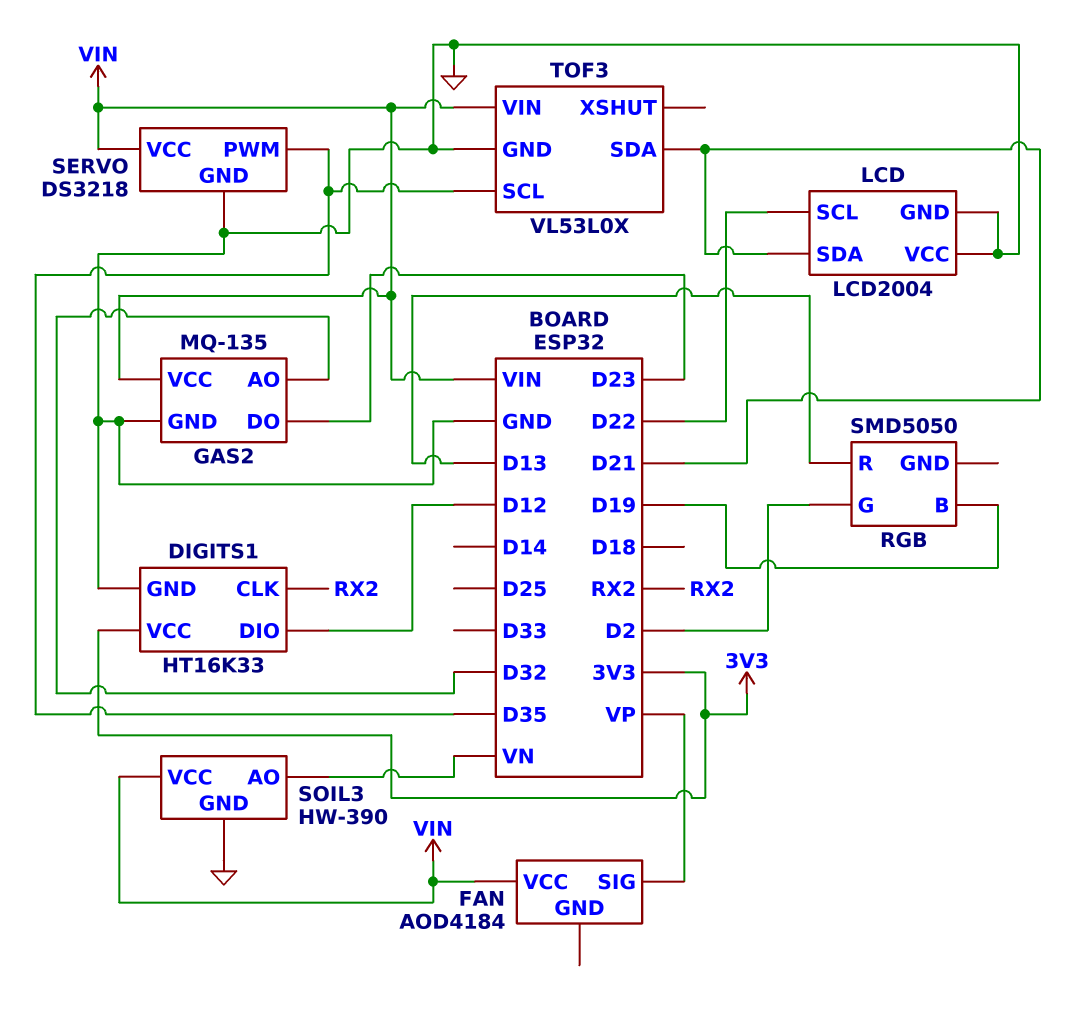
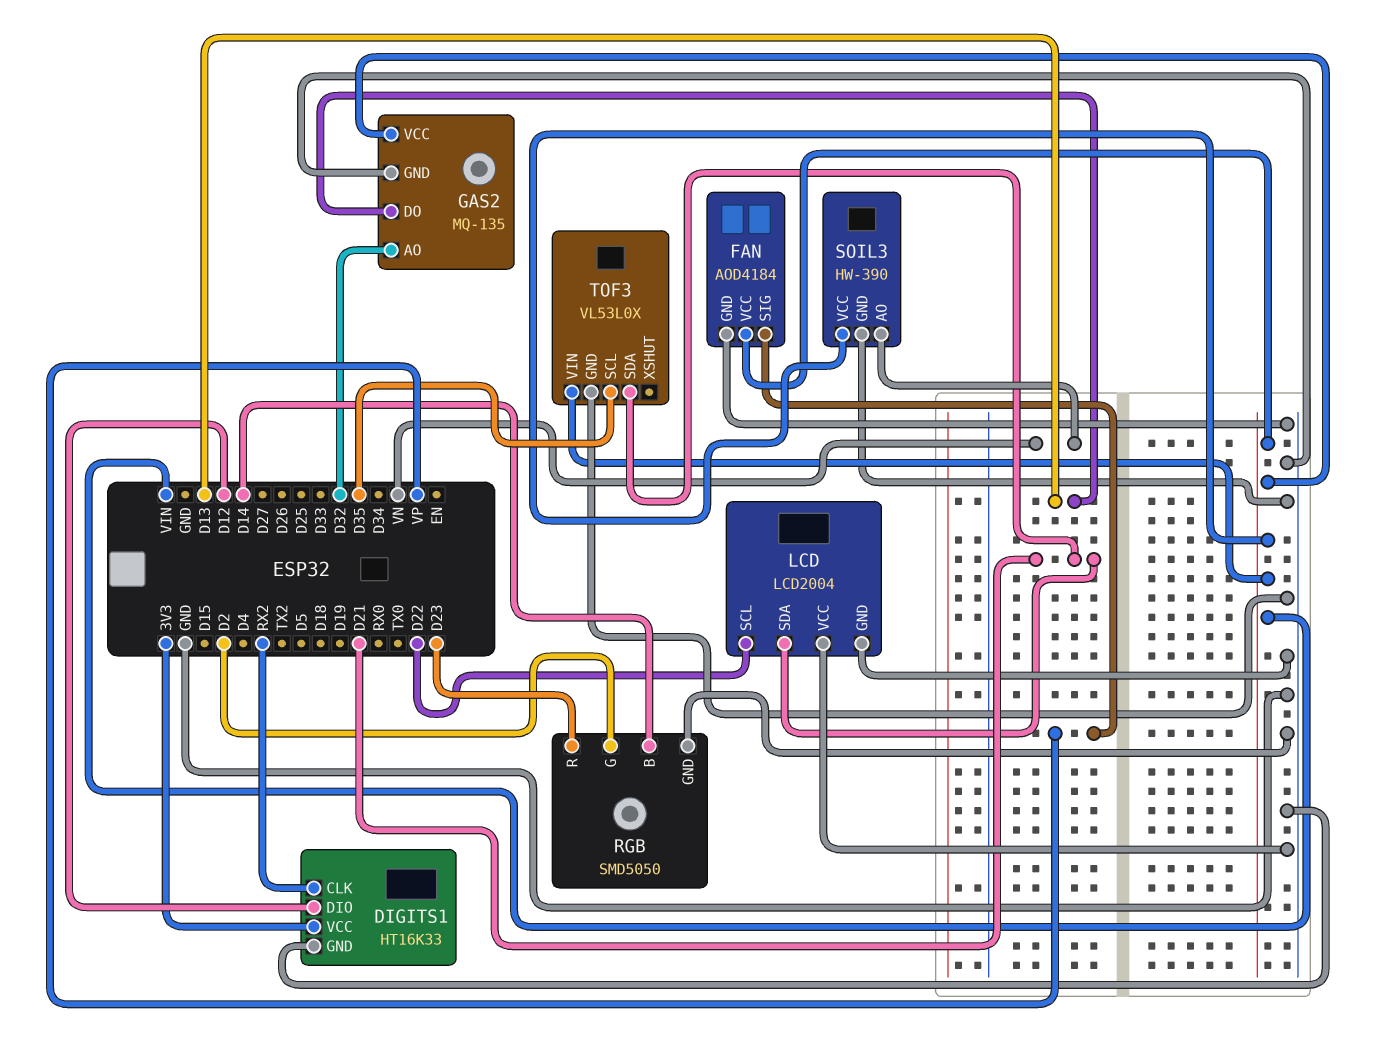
FAN pin GND: none -> GND
GAS2 pin DO: D23 -> D13
RGB pin B: D19 -> D14
RGB pin GND: none -> GND
RGB pin R: D13 -> D23
SERVO: DS3218 -> none
SERVO pin GND: GND -> none
SERVO pin PWM: D35 -> none
SERVO pin VCC: VIN -> none

